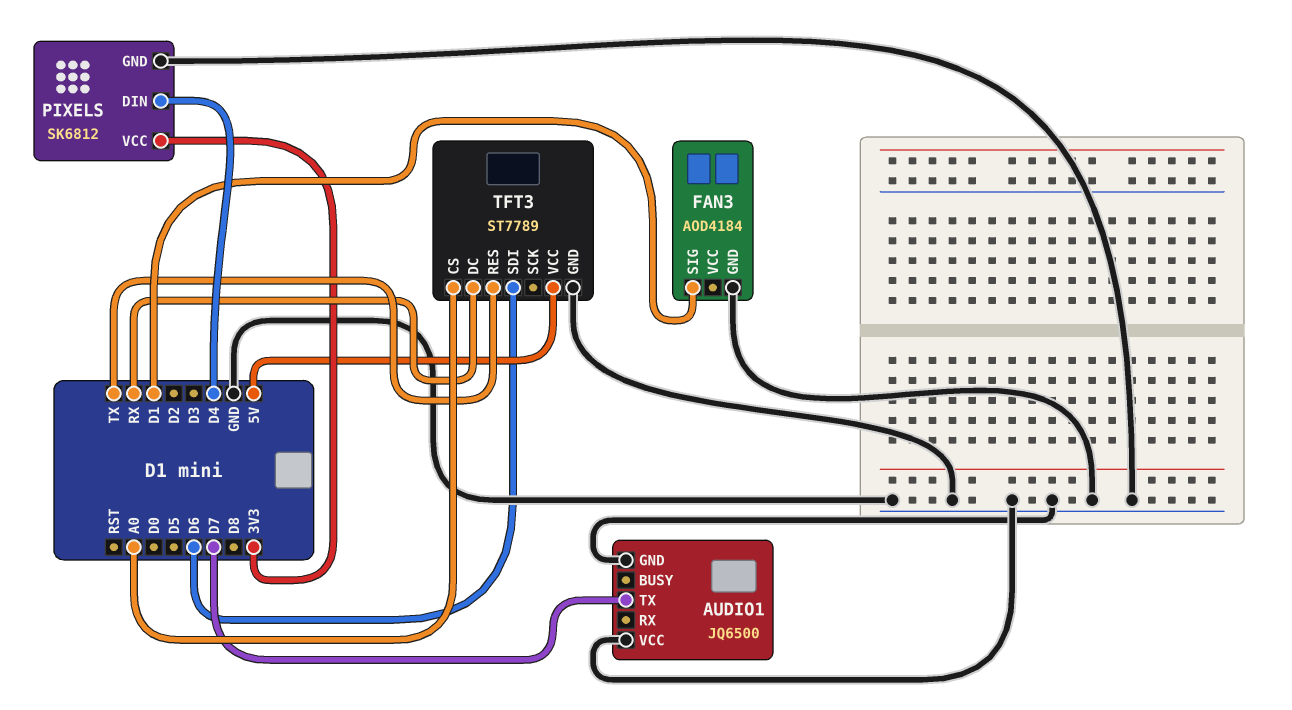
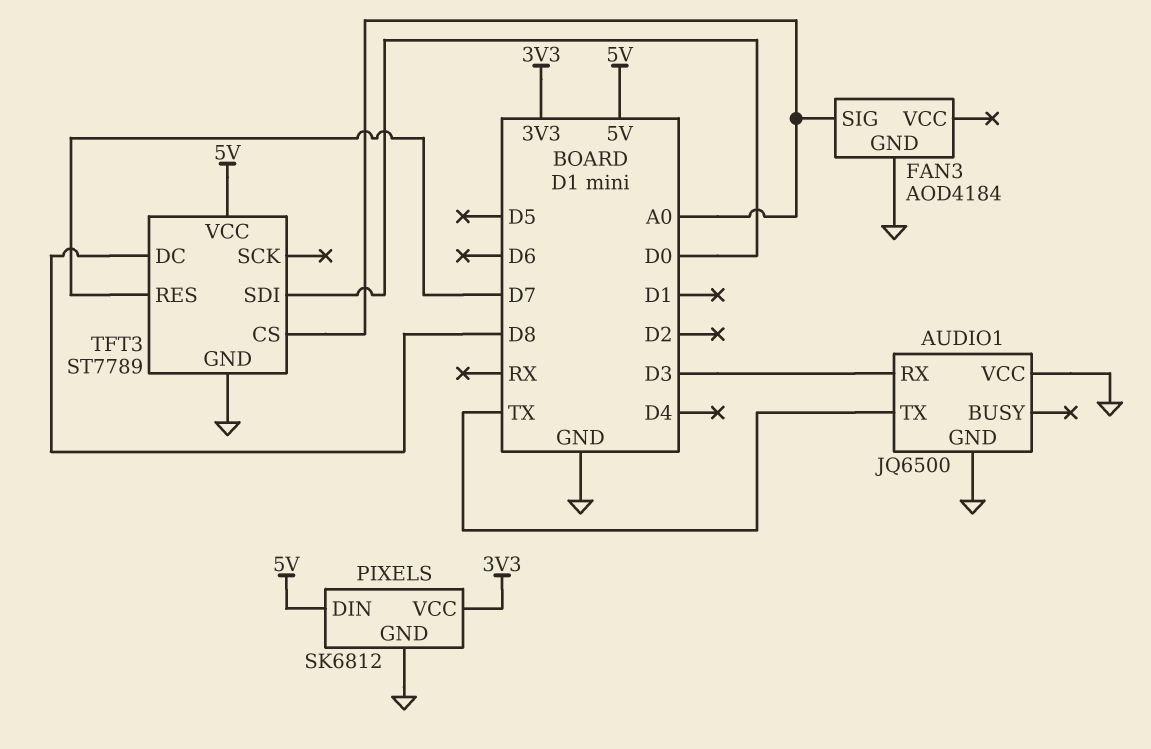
AUDIO1 pin RX: none -> D3
AUDIO1 pin TX: D7 -> TX
FAN3 pin SIG: D1 -> A0
PIXELS pin DIN: D4 -> 5V
TFT3 pin DC: RX -> D8
TFT3 pin RES: TX -> D7
TFT3 pin SDI: D6 -> D0

